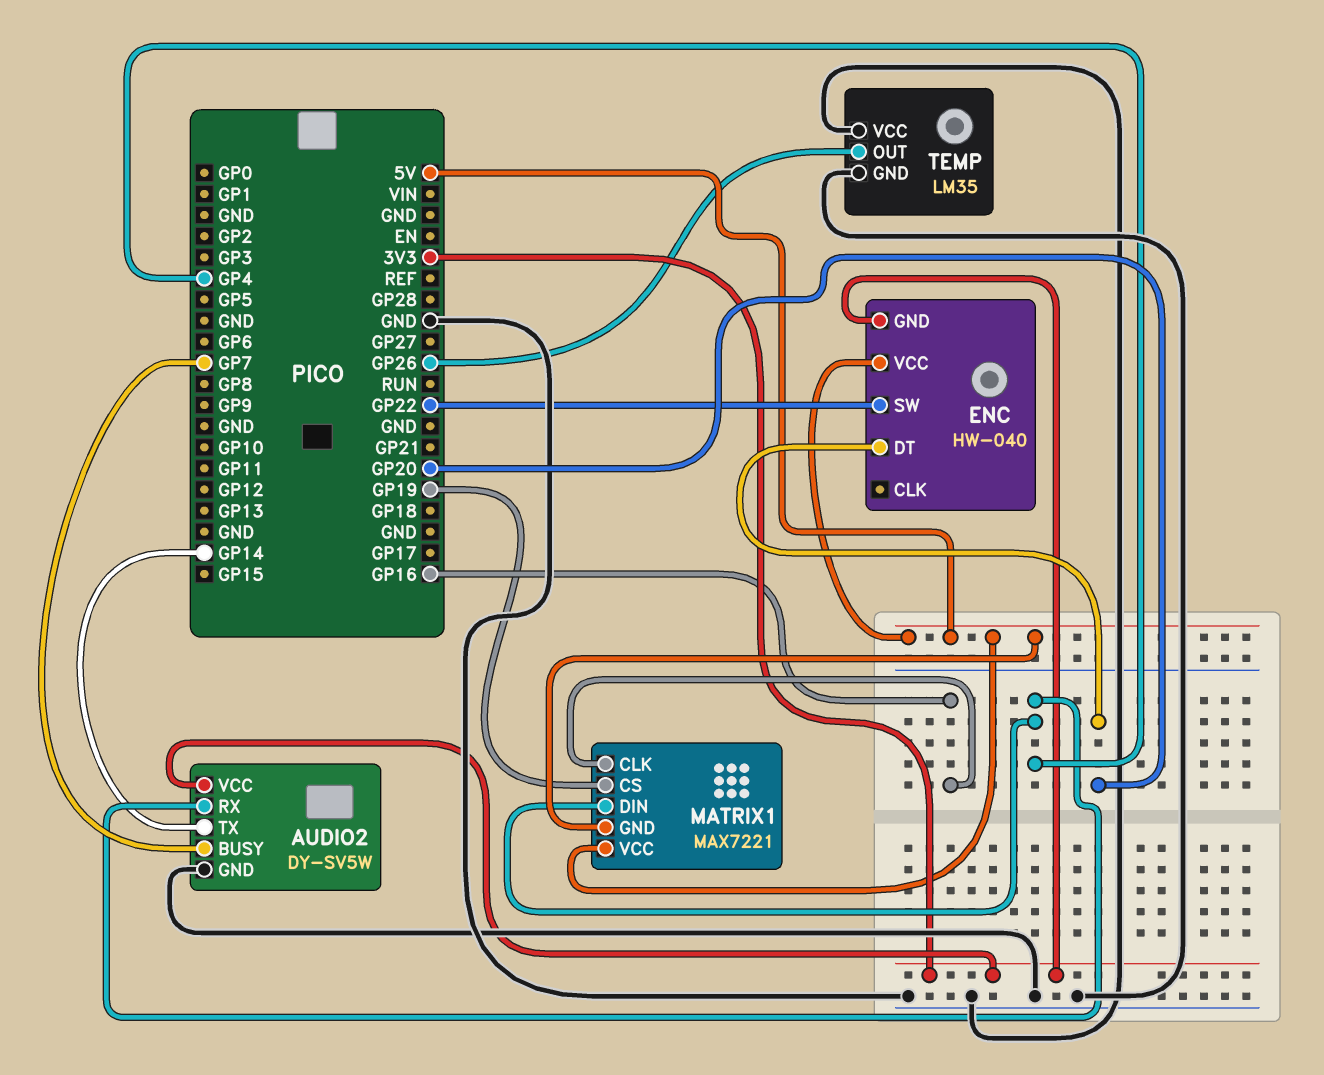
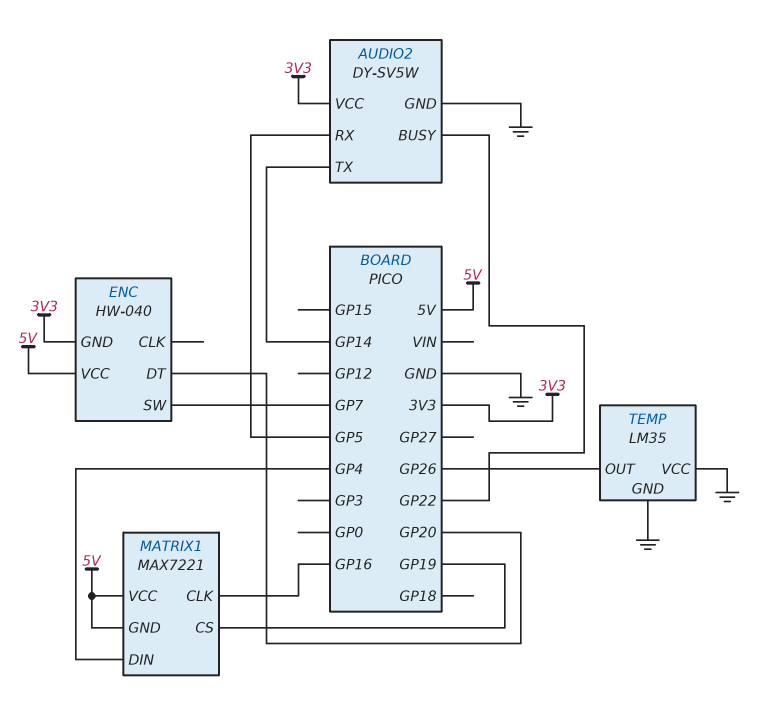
AUDIO2 pin BUSY: GP7 -> GP22
AUDIO2 pin RX: GP4 -> GP5
ENC pin SW: GP22 -> GP7

